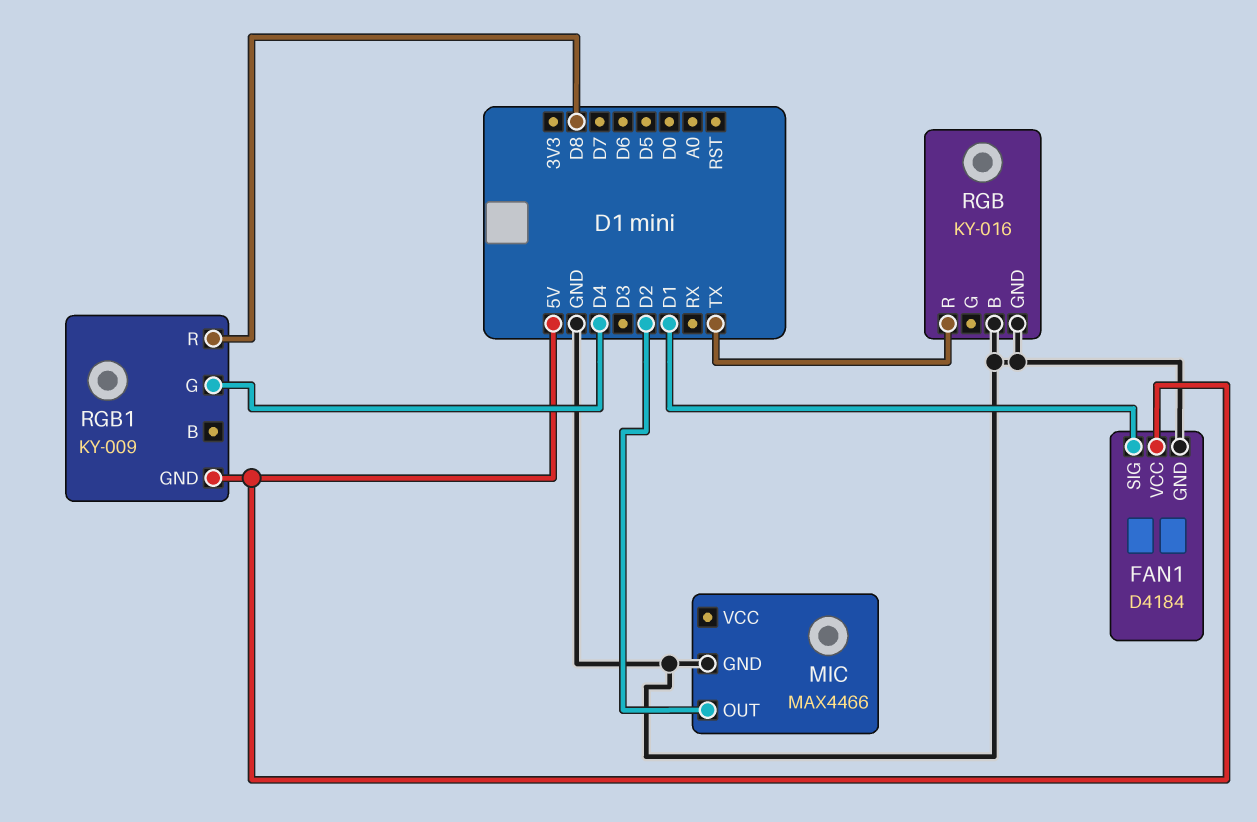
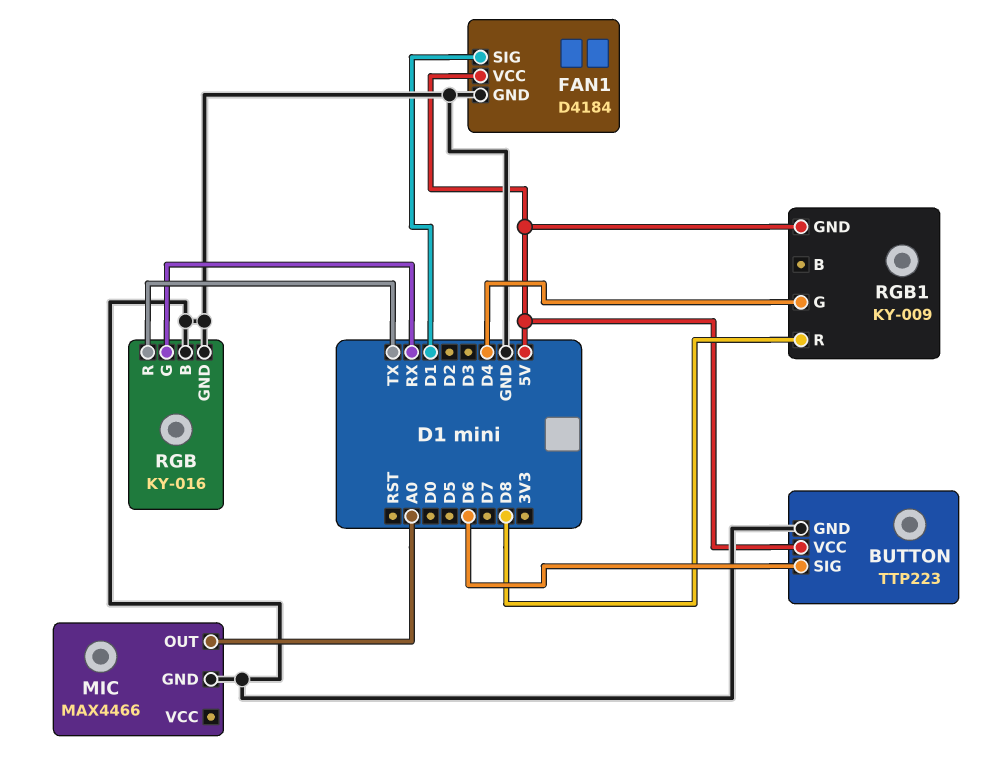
BUTTON: none -> TTP223
BUTTON pin GND: none -> GND
BUTTON pin SIG: none -> D6
BUTTON pin VCC: none -> 5V
MIC pin OUT: D2 -> A0
RGB pin G: none -> RX

